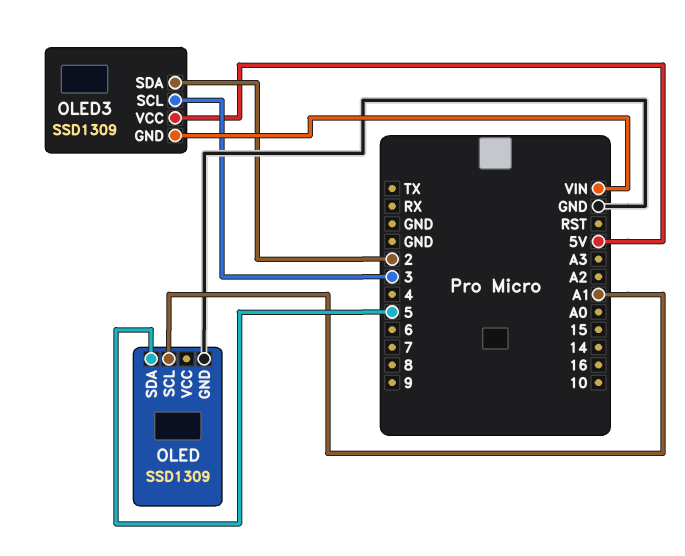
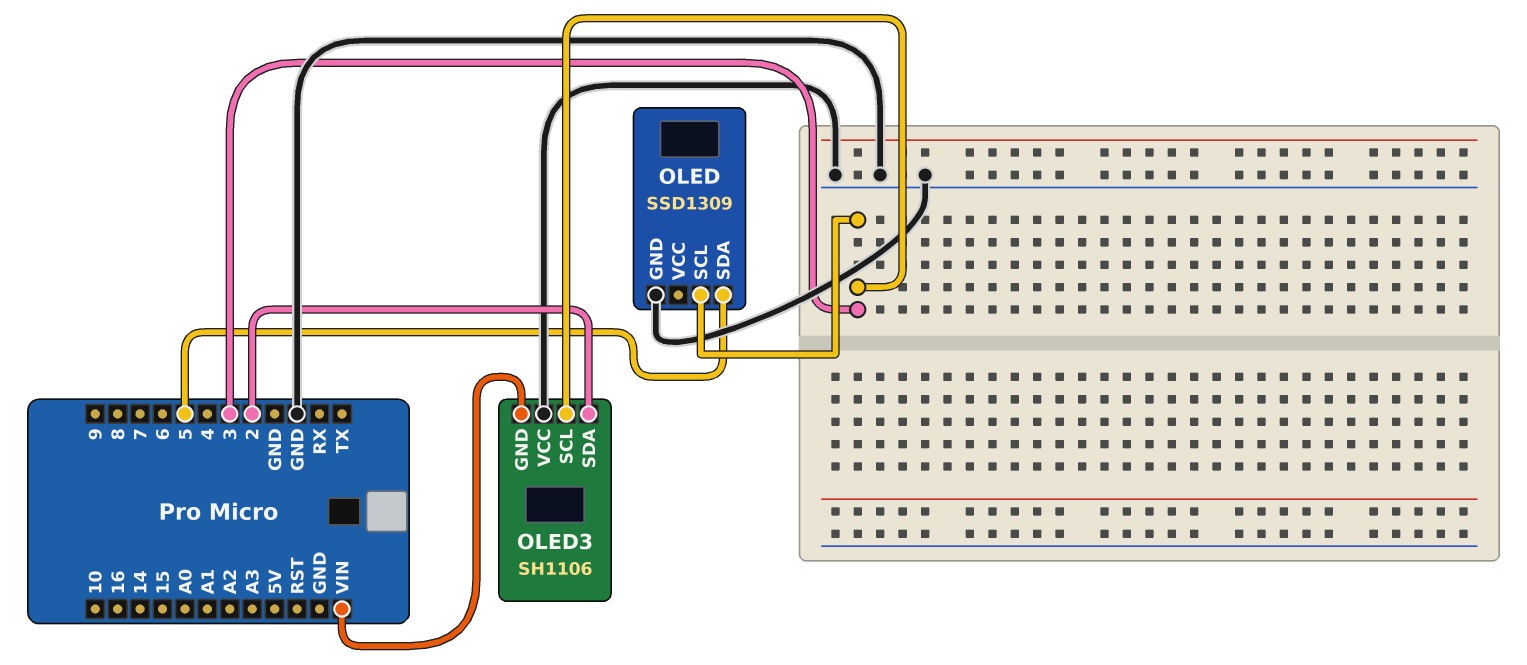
OLED pin SCL: A1 -> 3
OLED3: SSD1309 -> SH1106
OLED3 pin VCC: 5V -> GND

